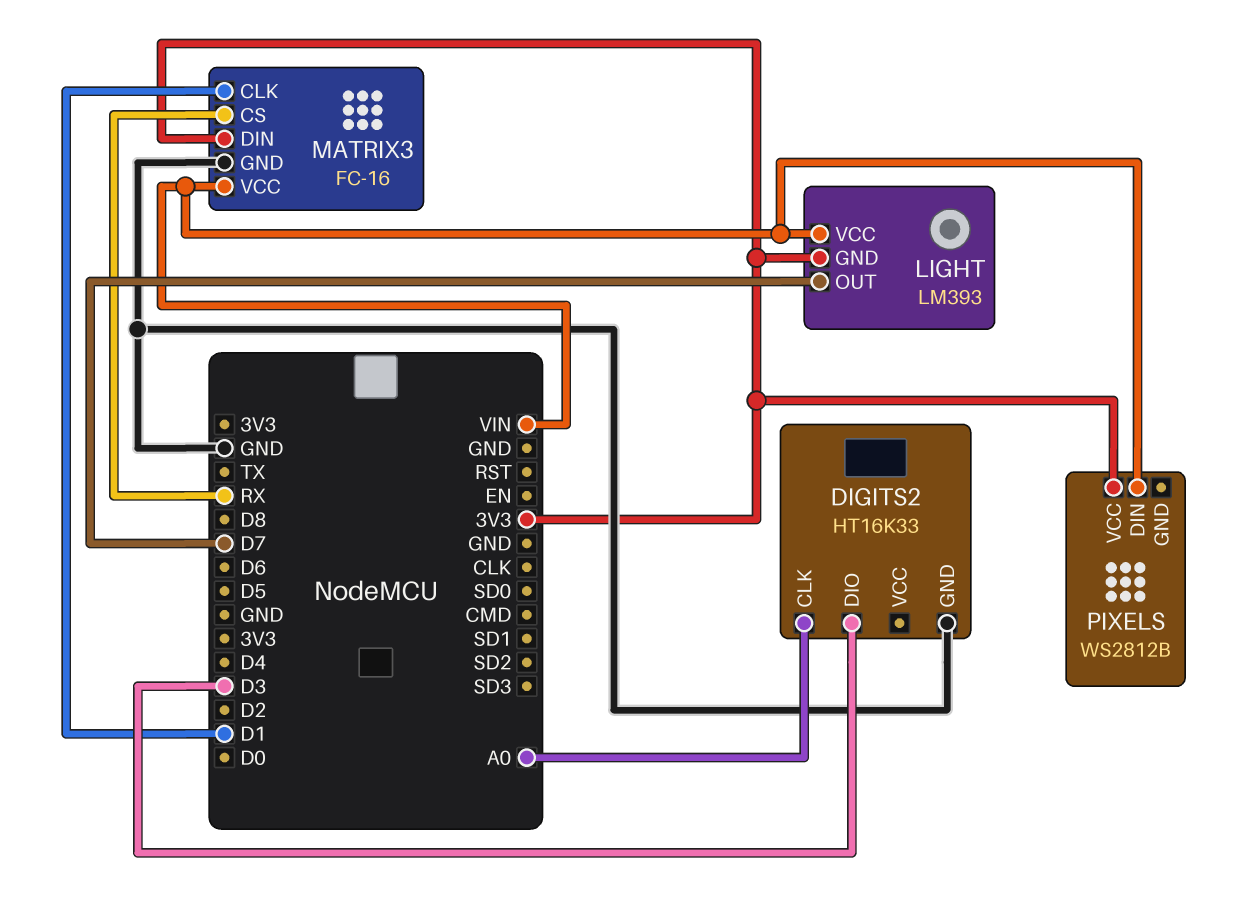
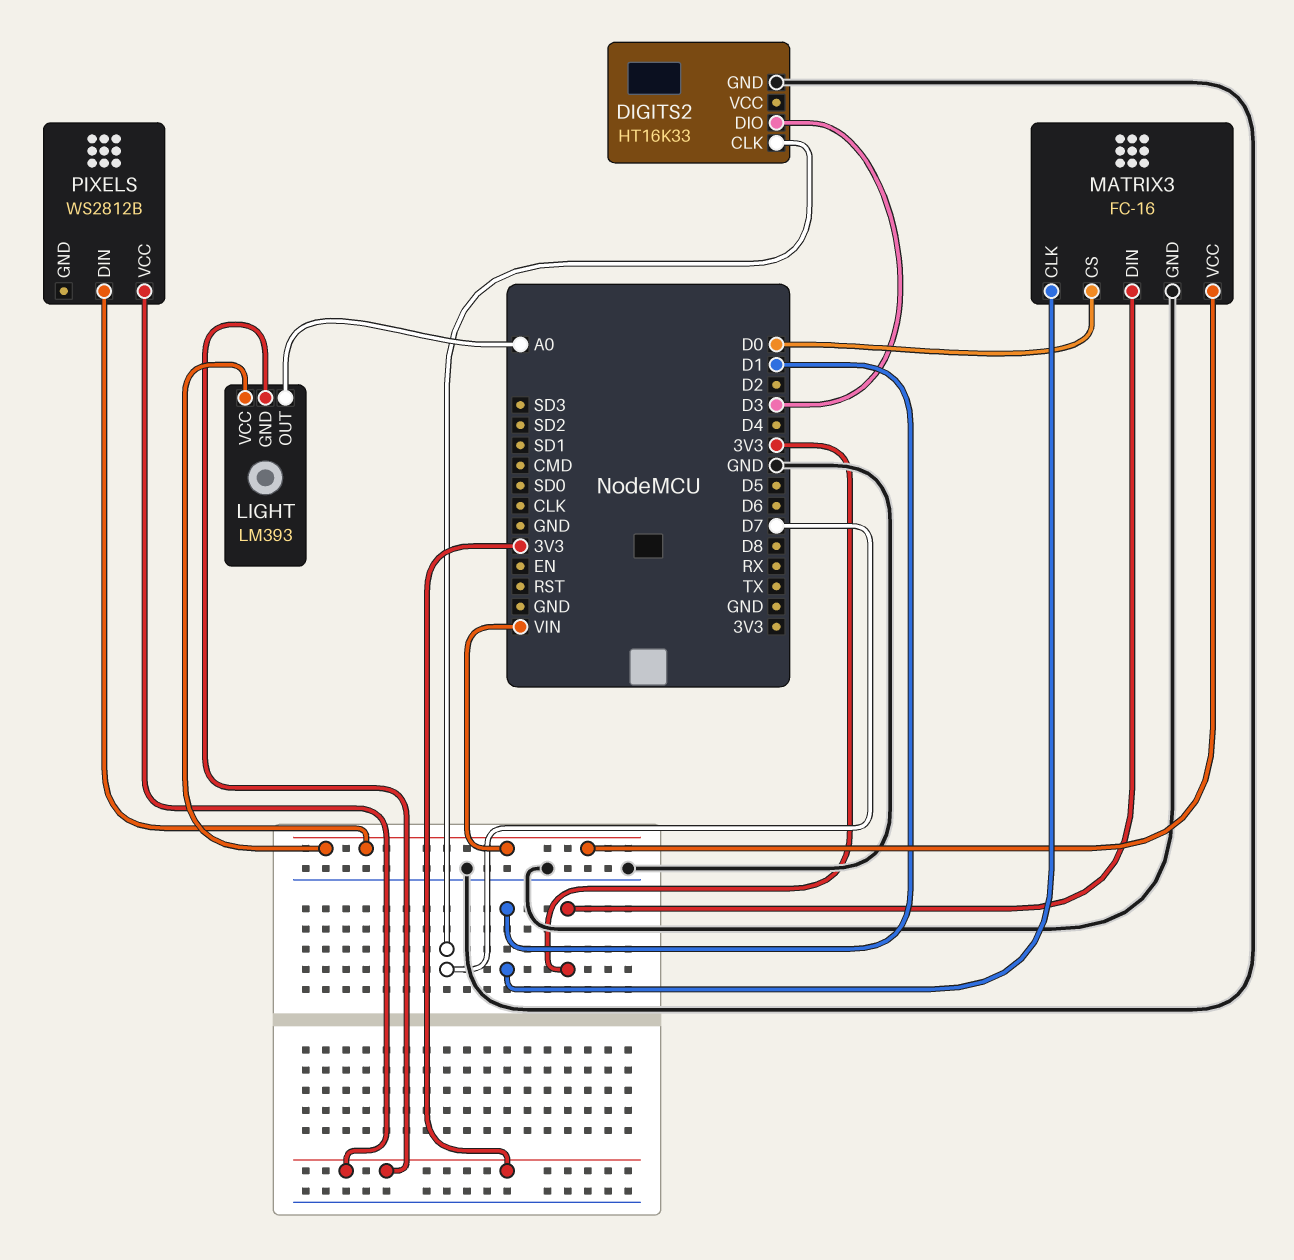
DIGITS2 pin CLK: A0 -> D7
LIGHT pin OUT: D7 -> A0
MATRIX3 pin CS: RX -> D0

